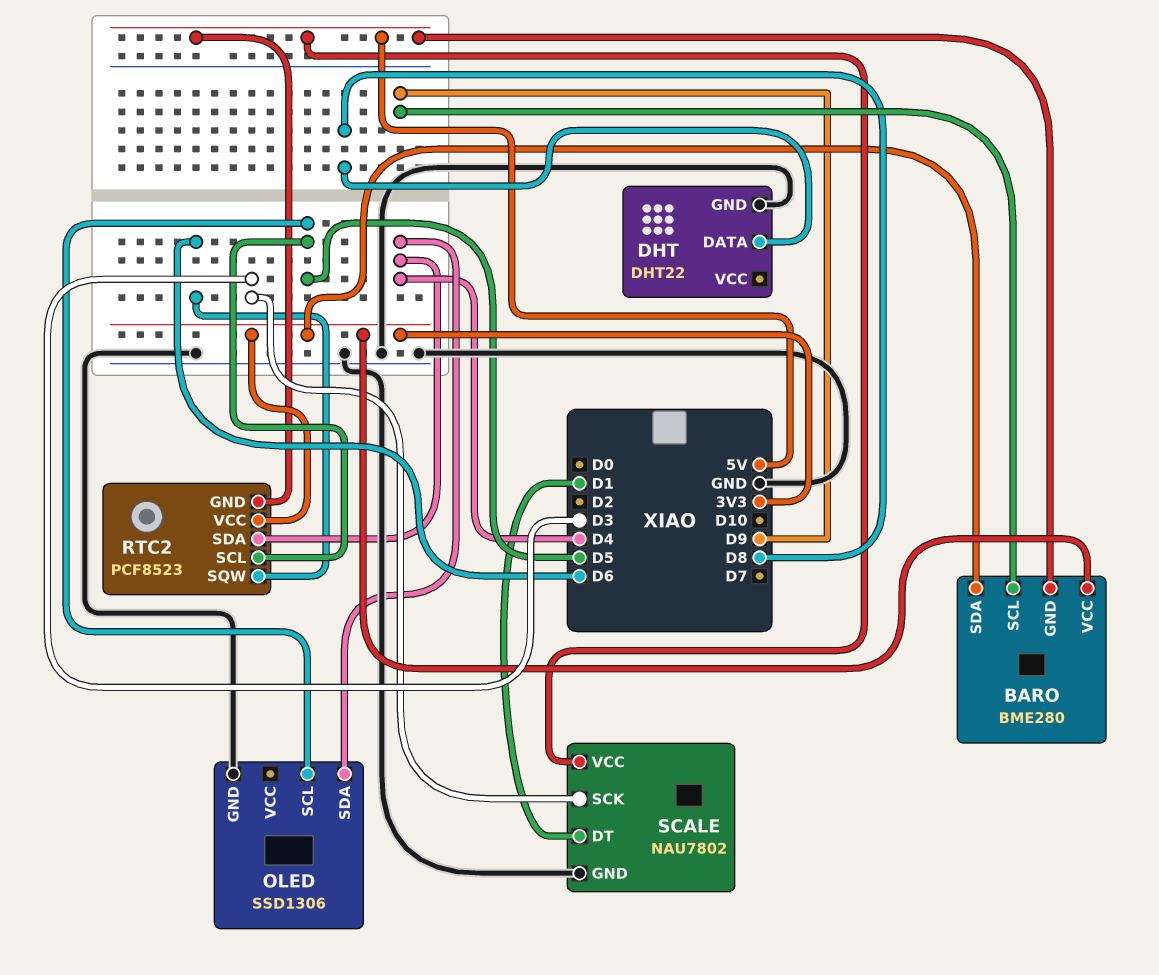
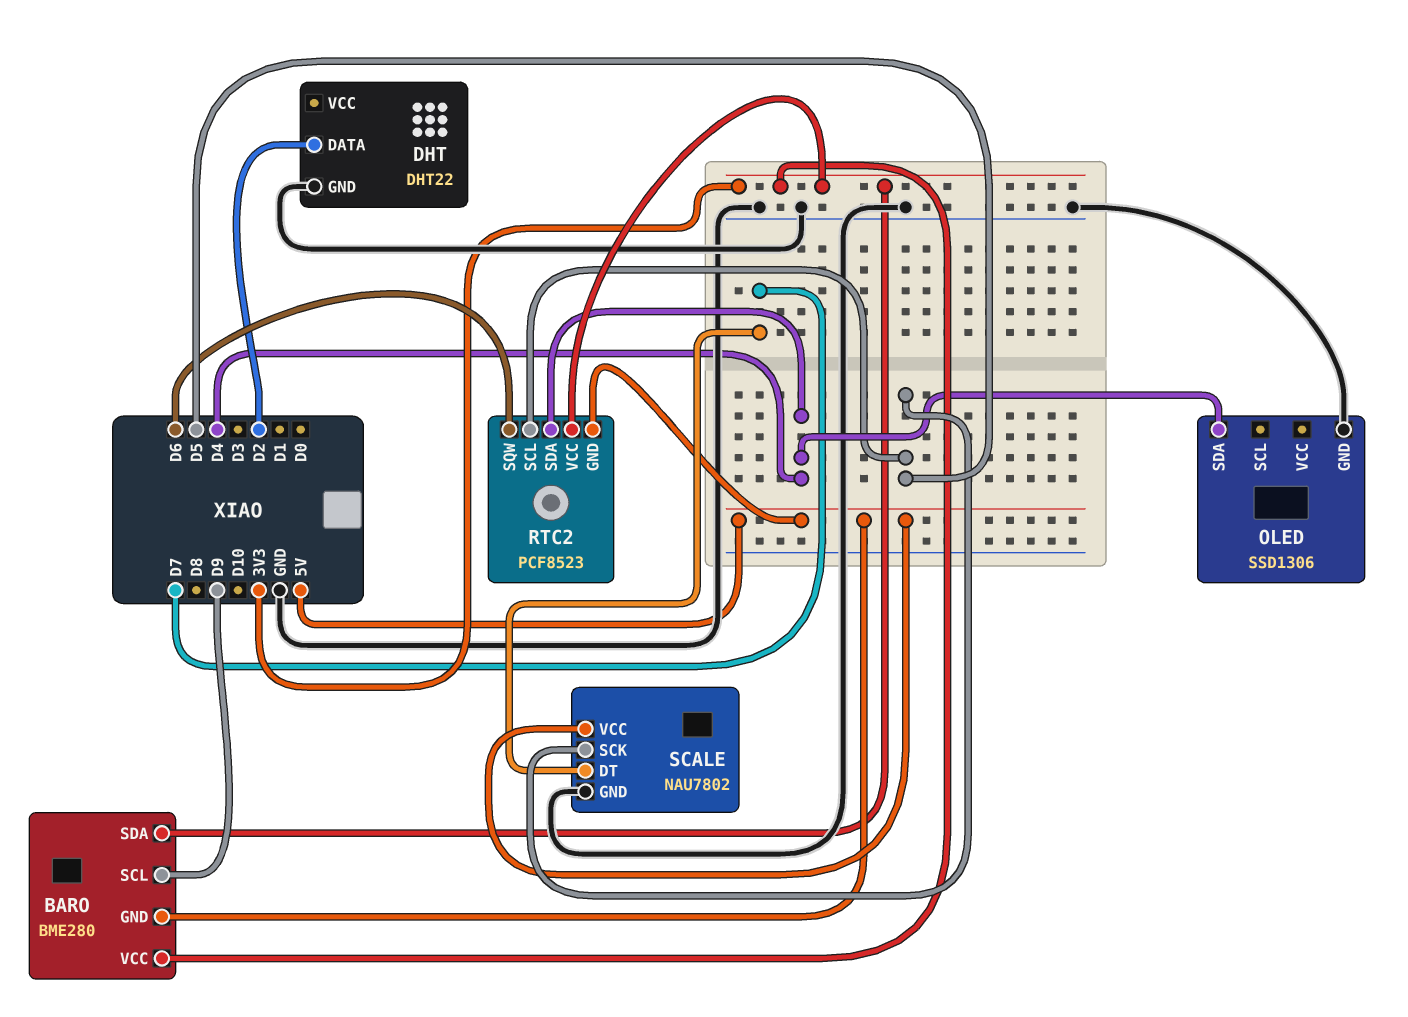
DHT pin DATA: D8 -> D2
OLED pin SCL: D5 -> none
SCALE pin DT: D1 -> D7
SCALE pin SCK: D3 -> D5

